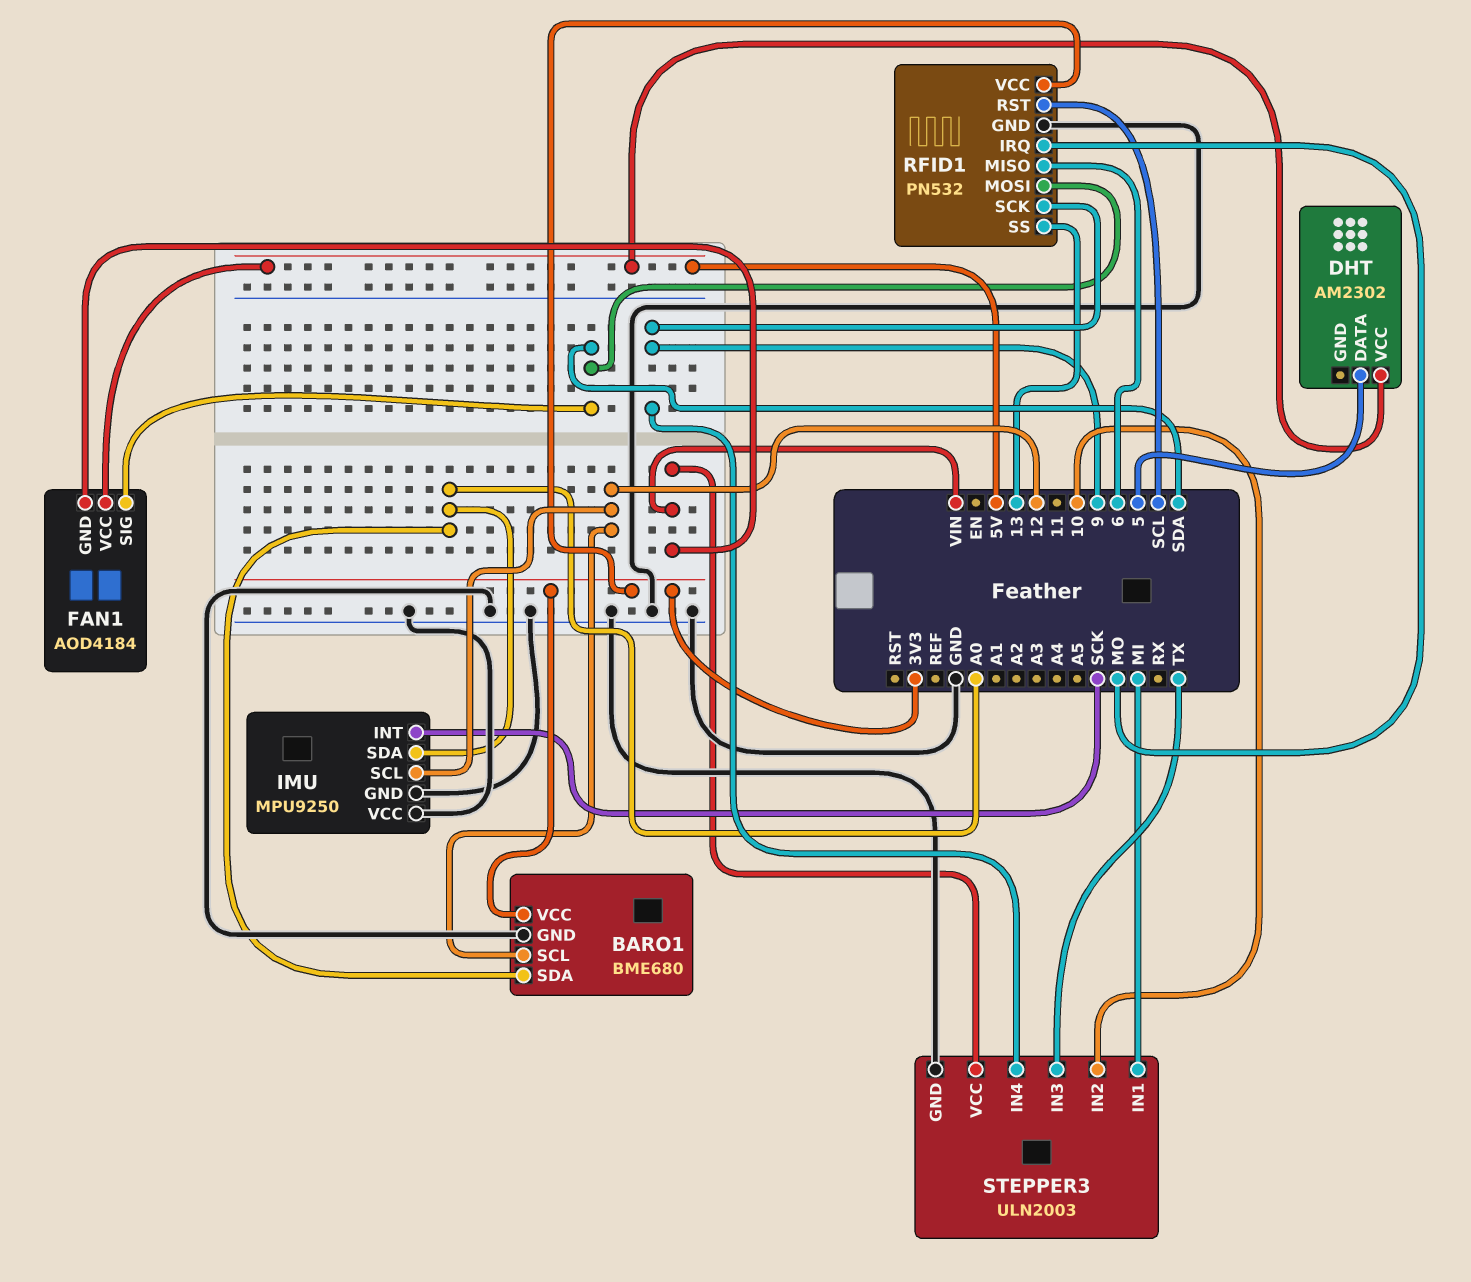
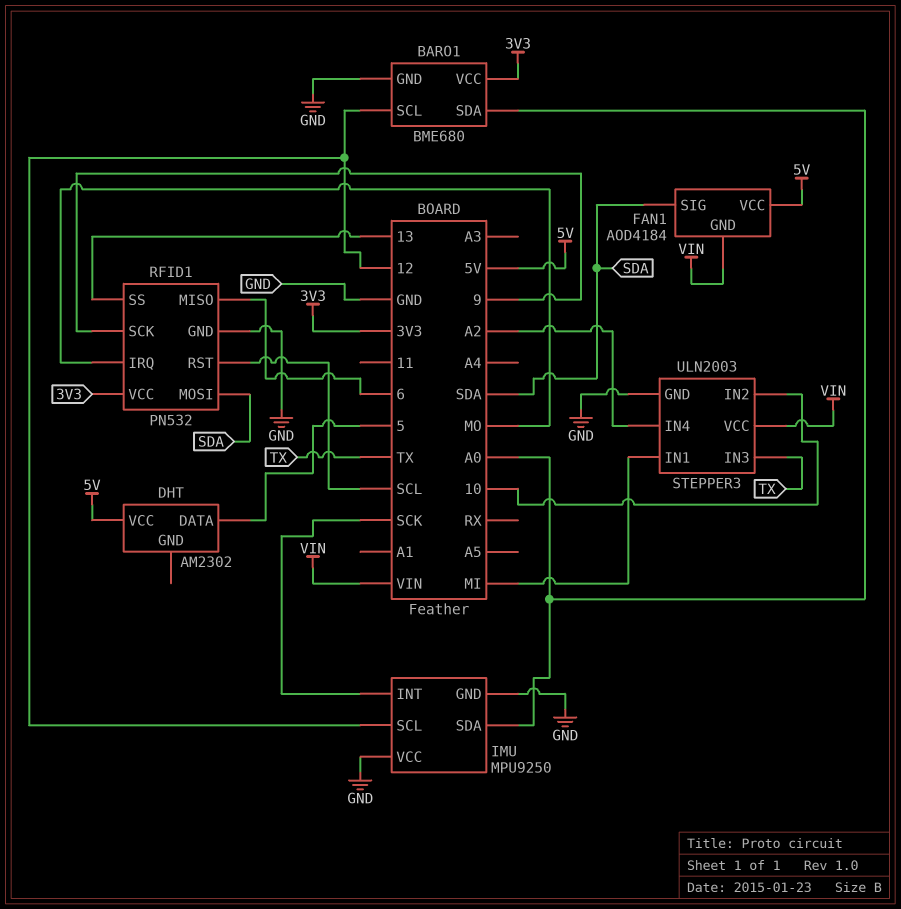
STEPPER3 pin IN4: 9 -> A2

